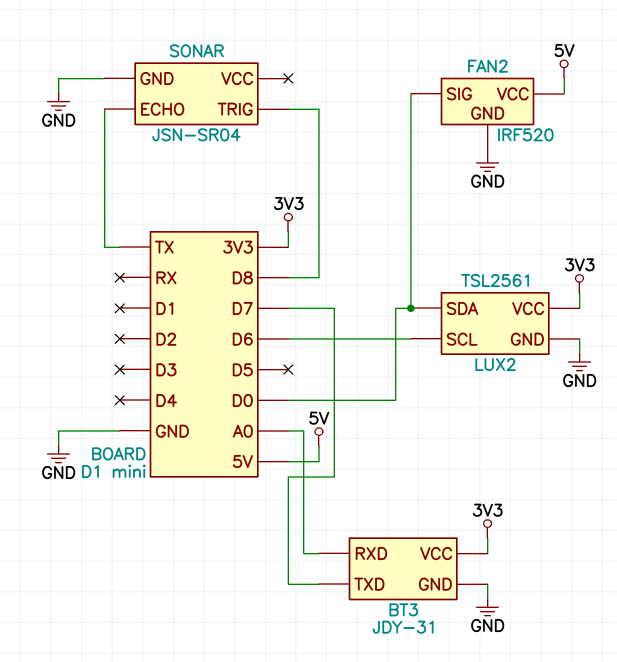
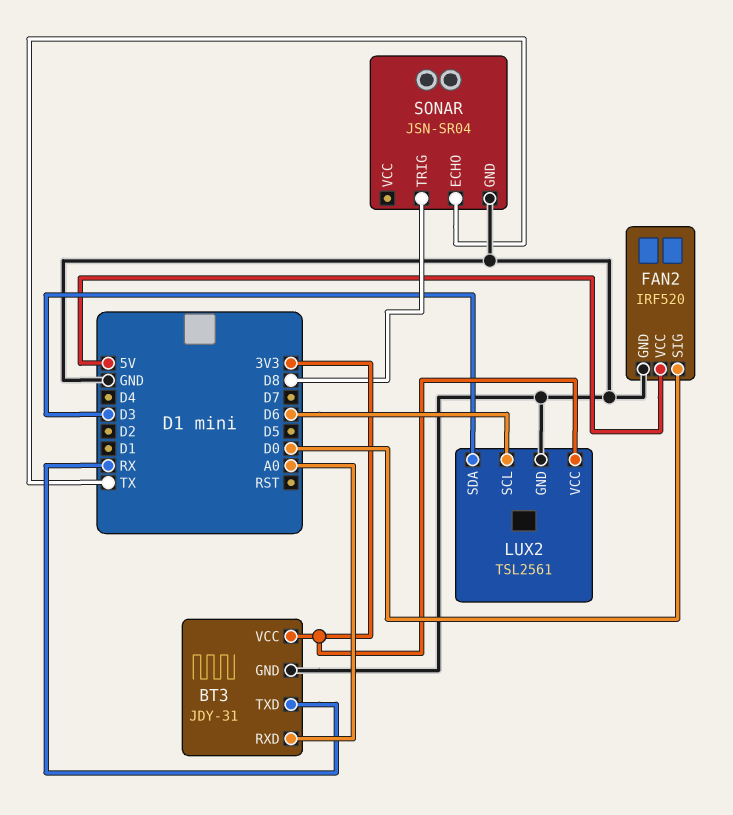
BT3 pin TXD: D7 -> RX
LUX2 pin SDA: D0 -> D3

